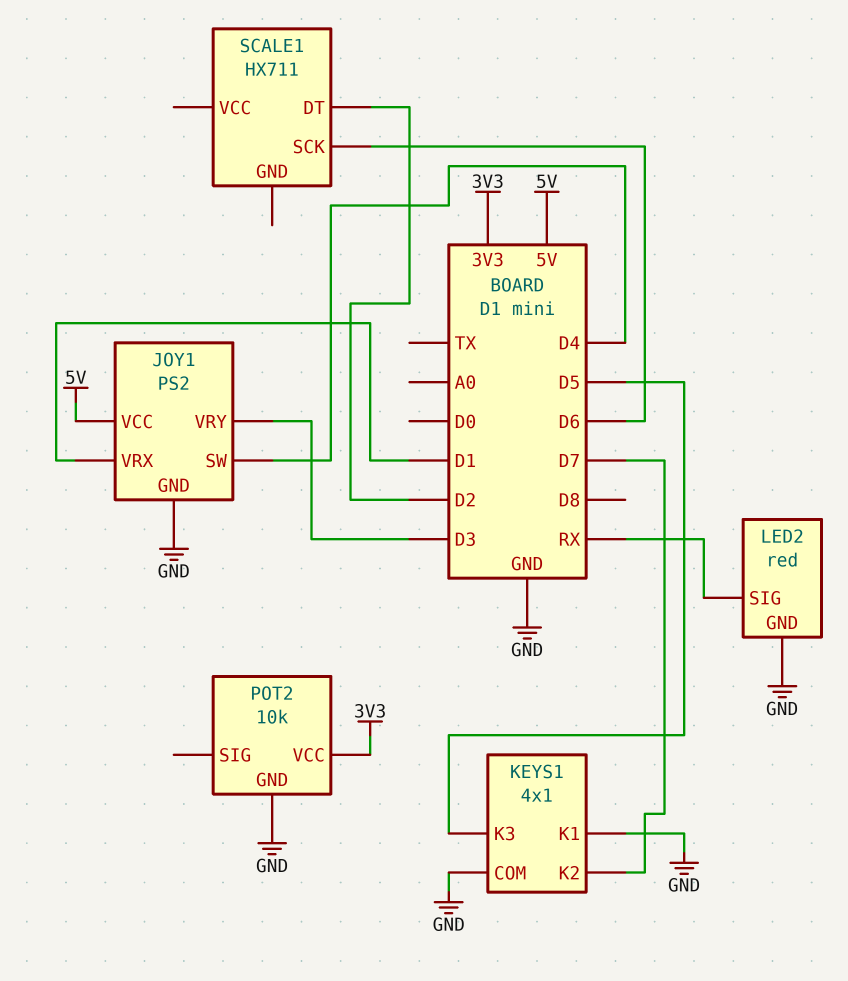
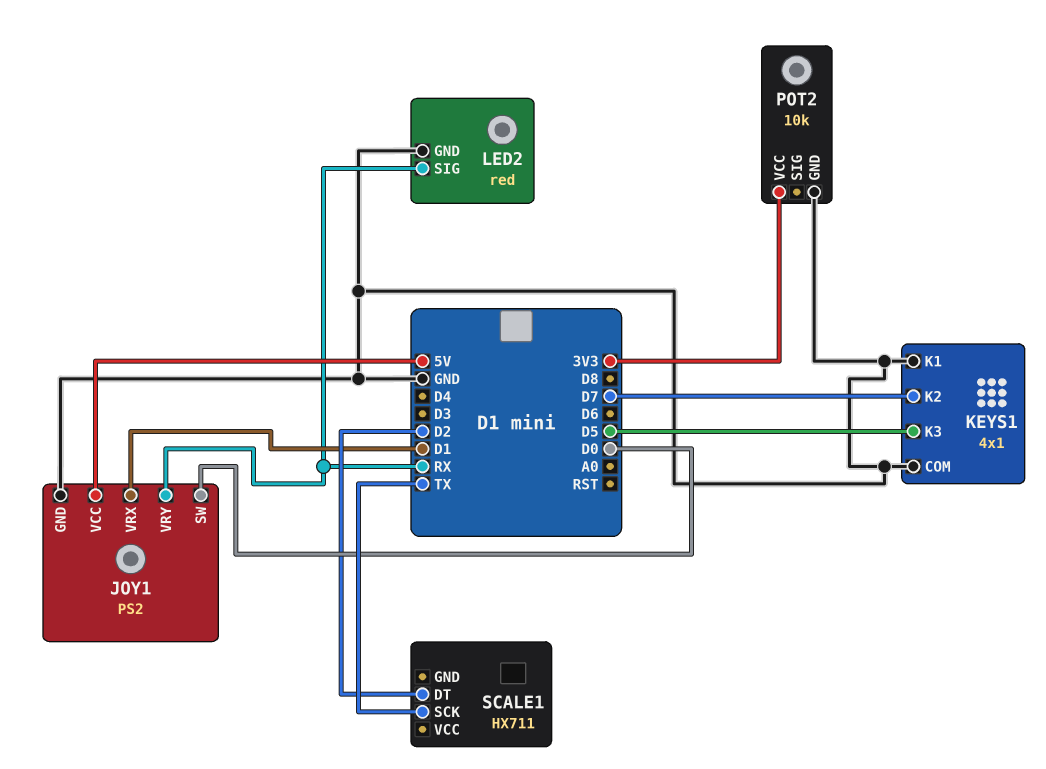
JOY1 pin SW: D4 -> D0
JOY1 pin VRY: D3 -> RX
SCALE1 pin SCK: D6 -> TX

